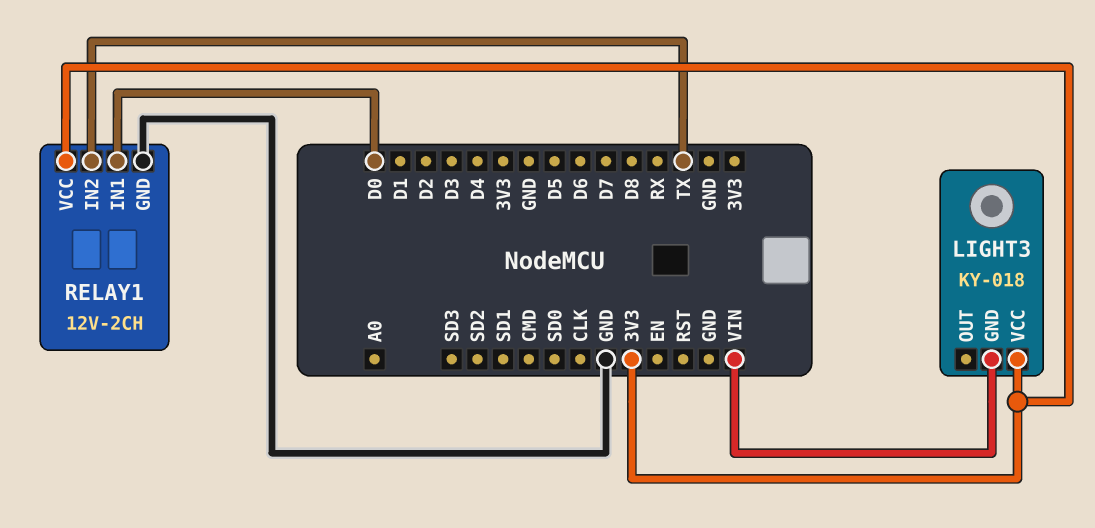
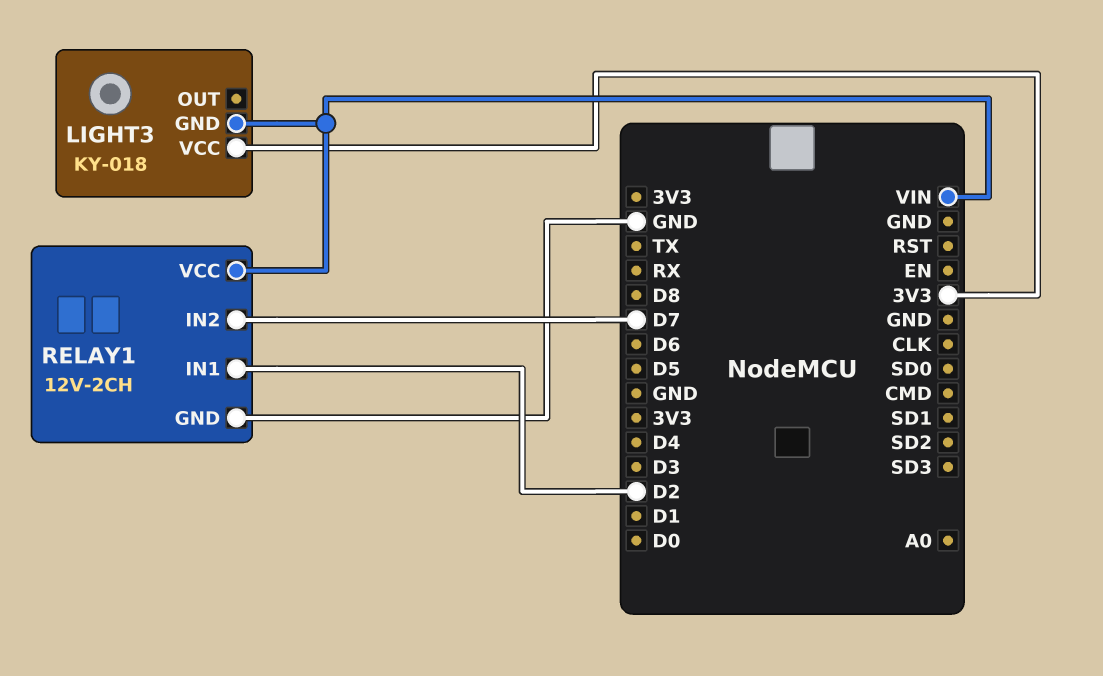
RELAY1 pin IN1: D0 -> D2
RELAY1 pin IN2: TX -> D7
RELAY1 pin VCC: 3V3 -> VIN

